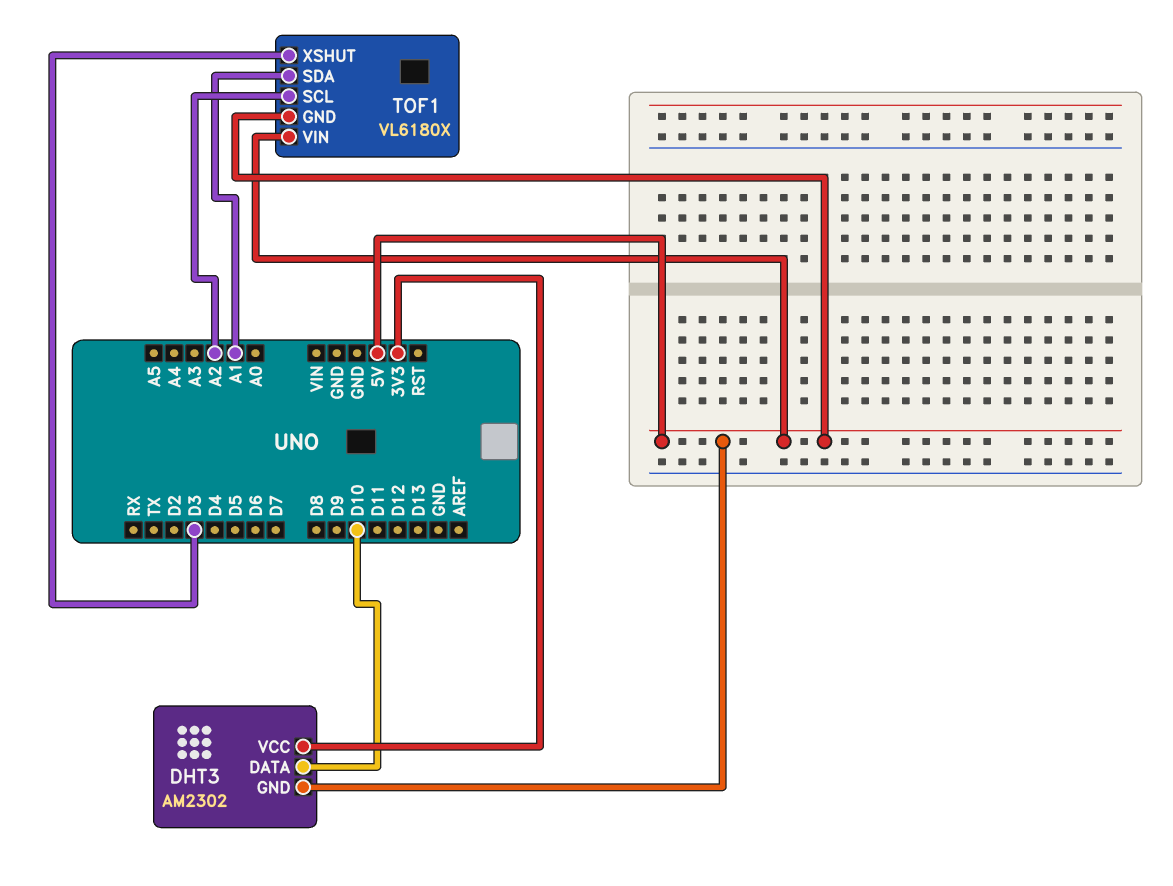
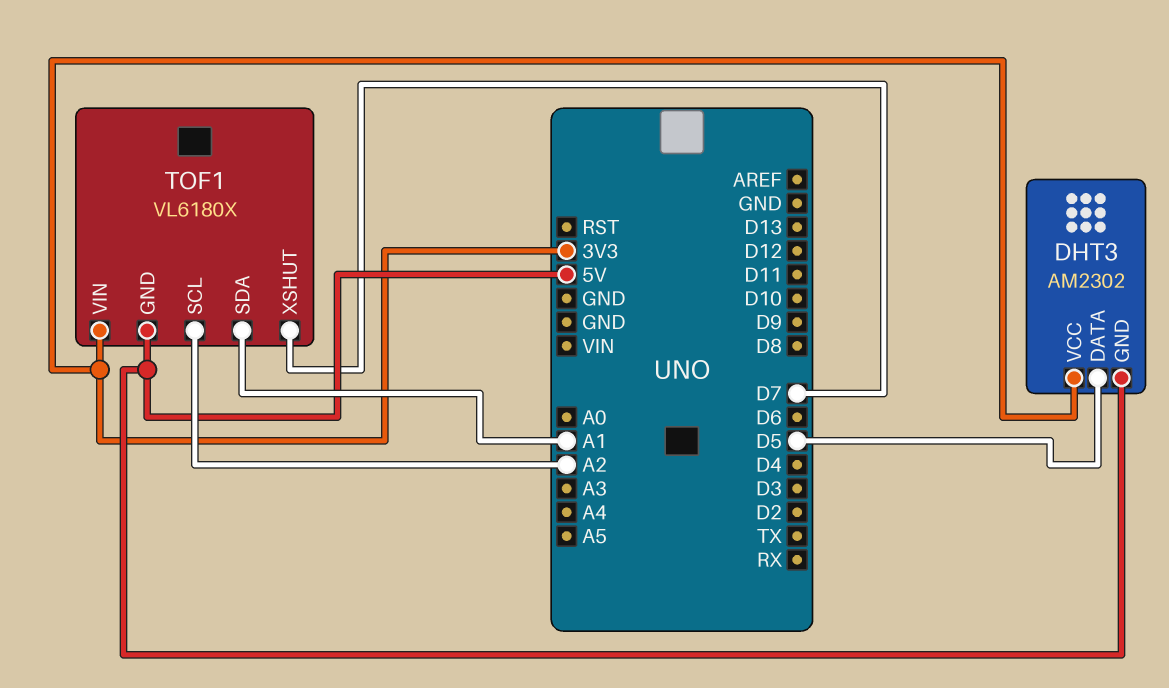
DHT3 pin DATA: D10 -> D5
TOF1 pin VIN: 5V -> 3V3
TOF1 pin XSHUT: D3 -> D7

